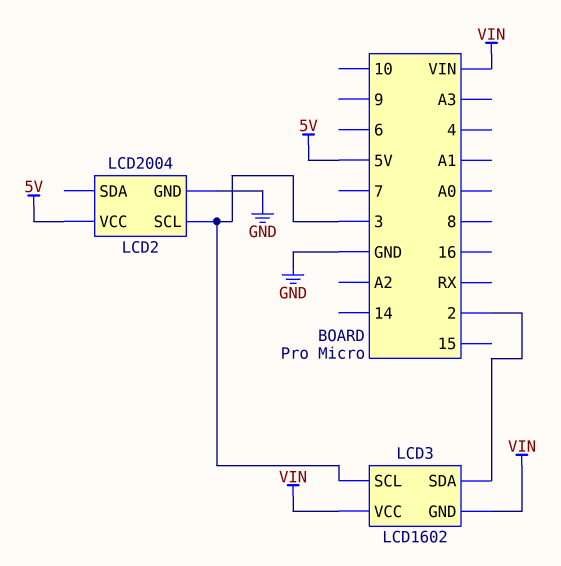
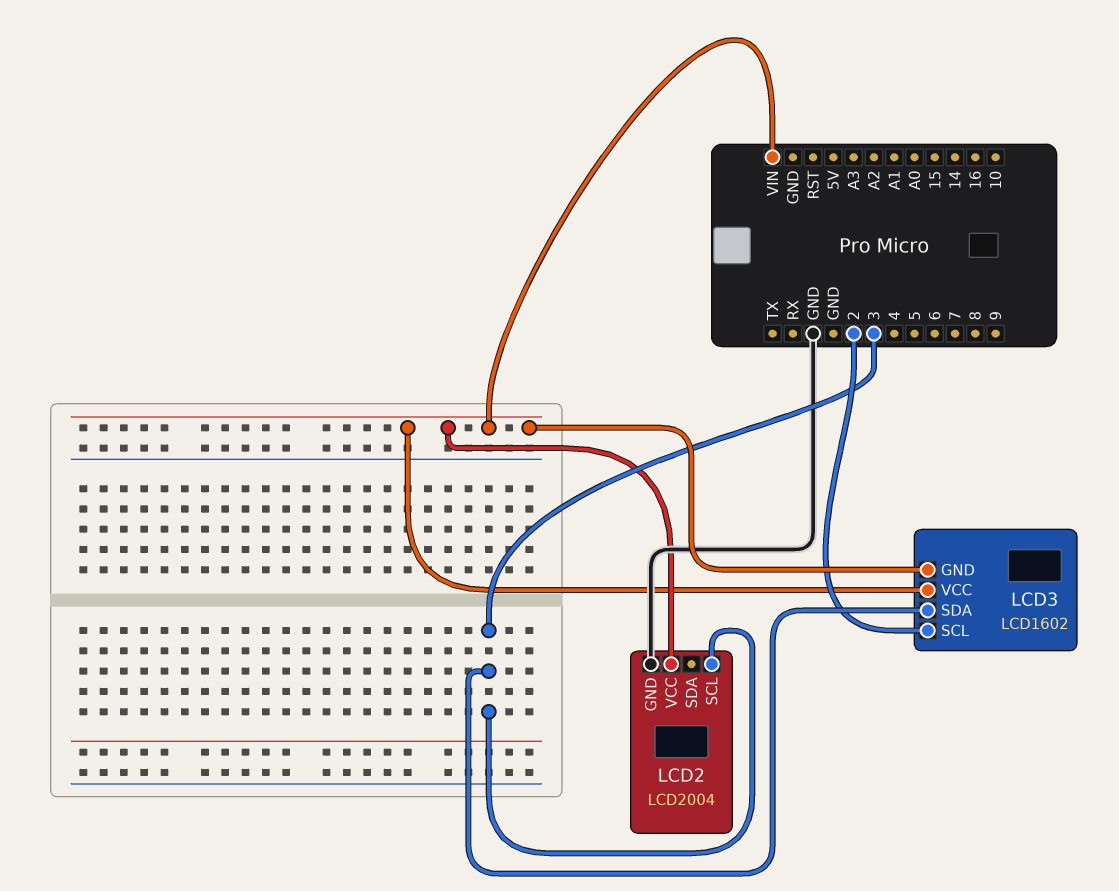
LCD2 pin VCC: 5V -> VIN
LCD3 pin SCL: 3 -> 2
LCD3 pin SDA: 2 -> 3

